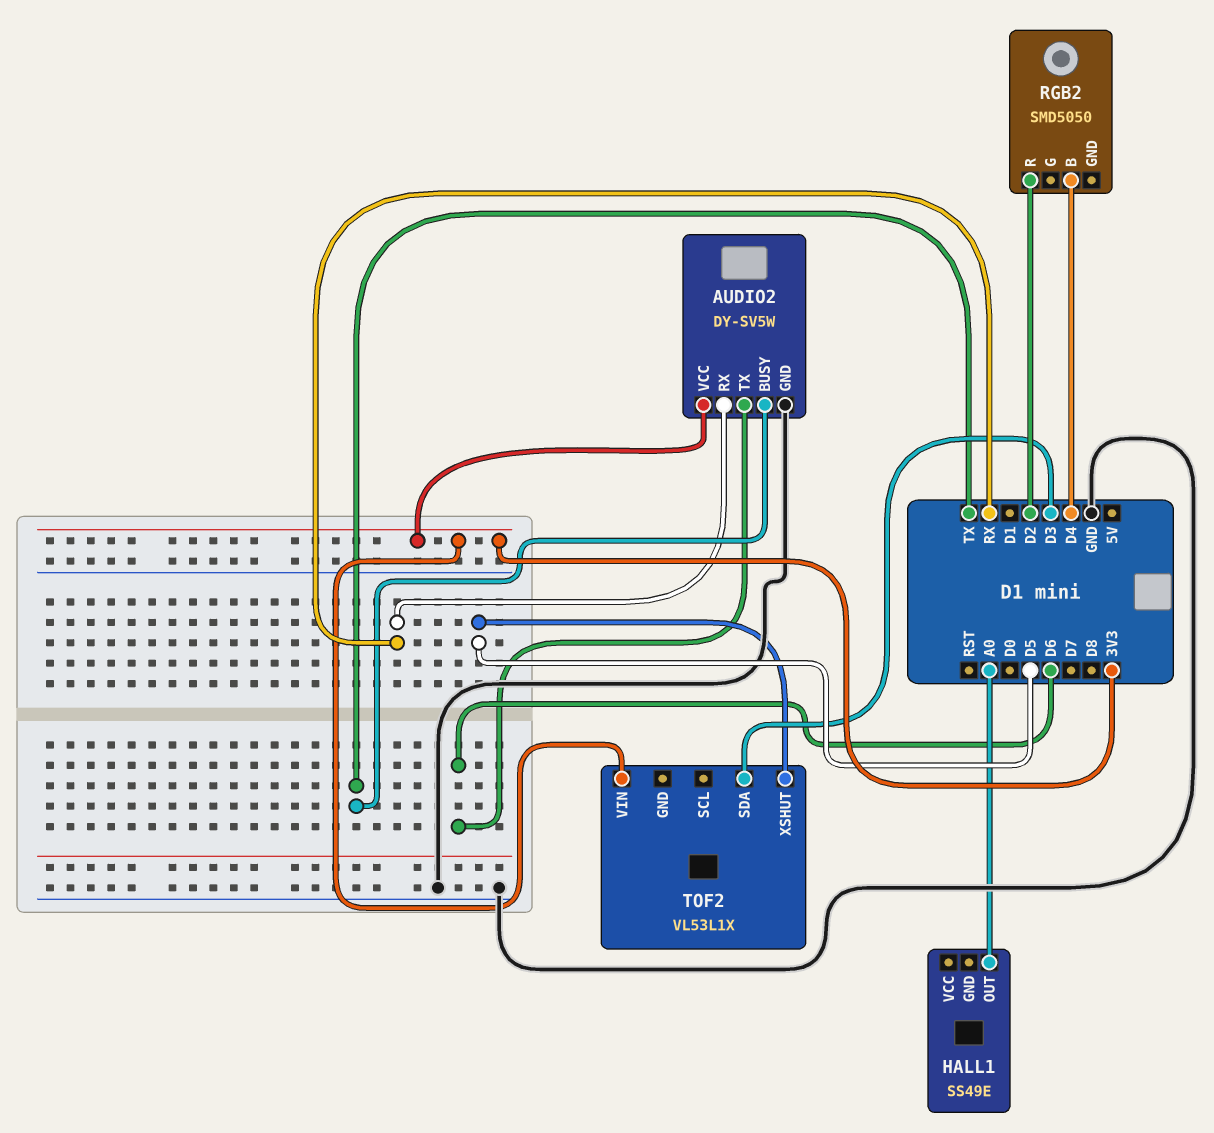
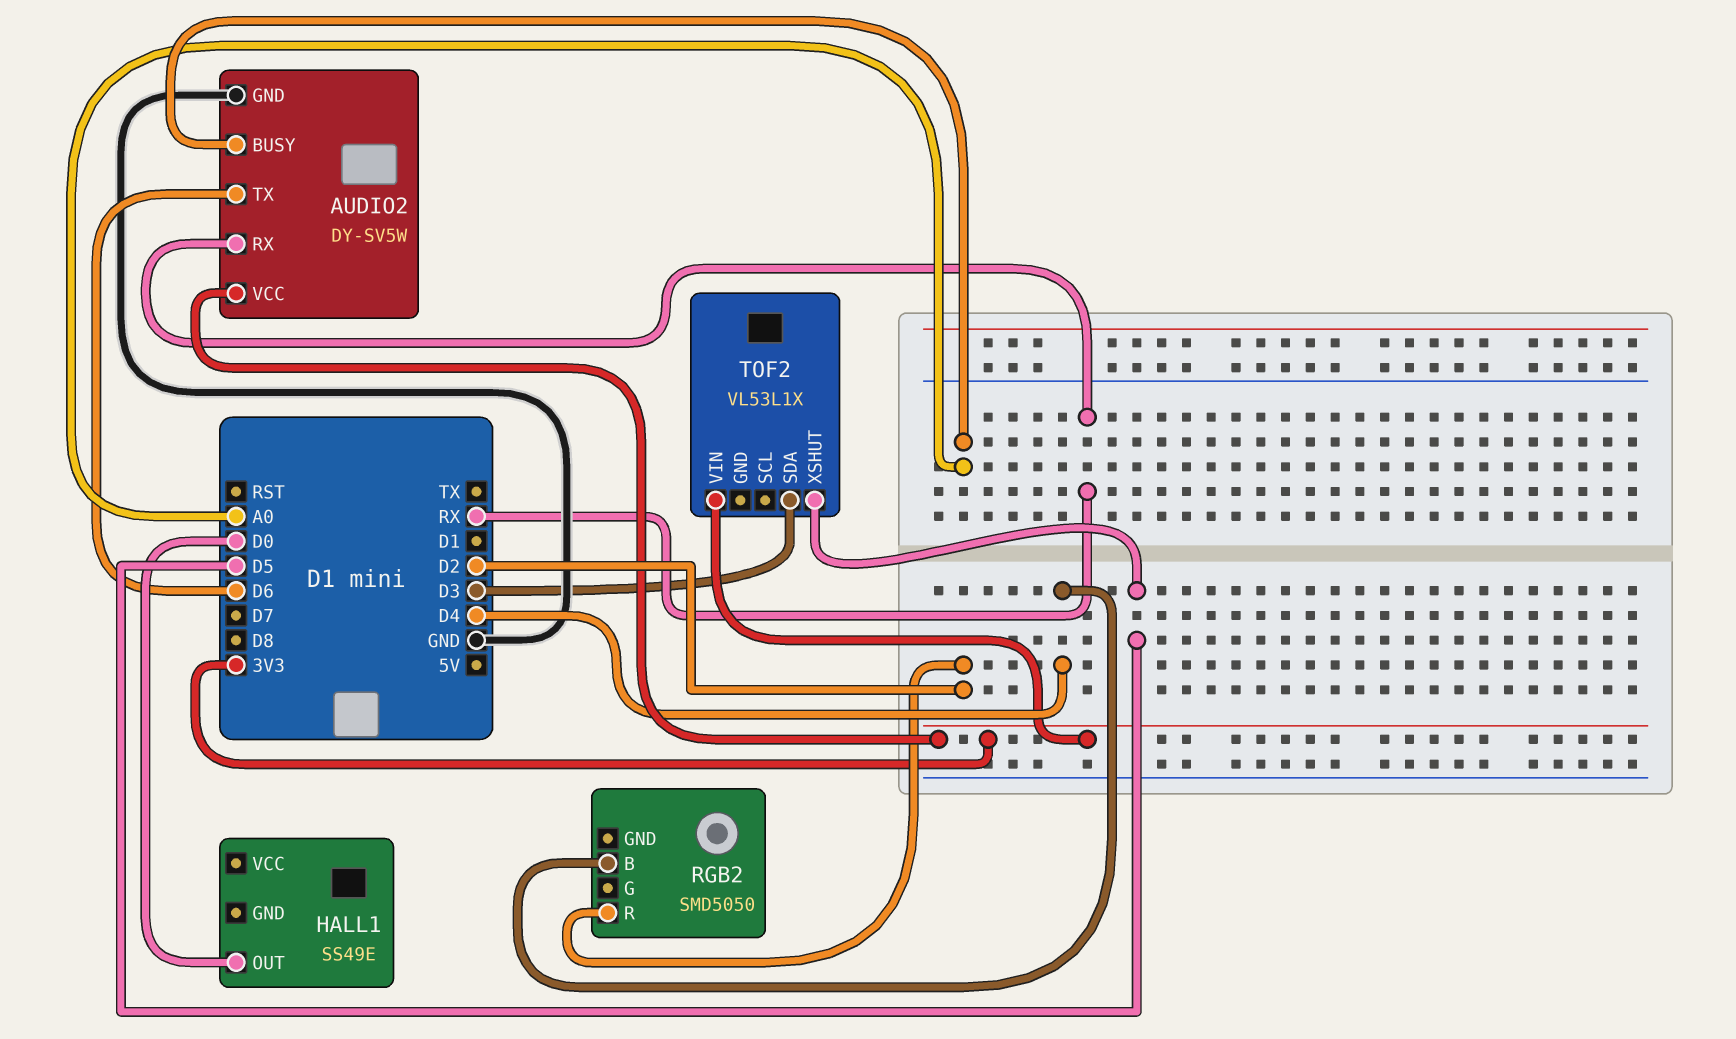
AUDIO2 pin BUSY: TX -> A0
HALL1 pin OUT: A0 -> D0

